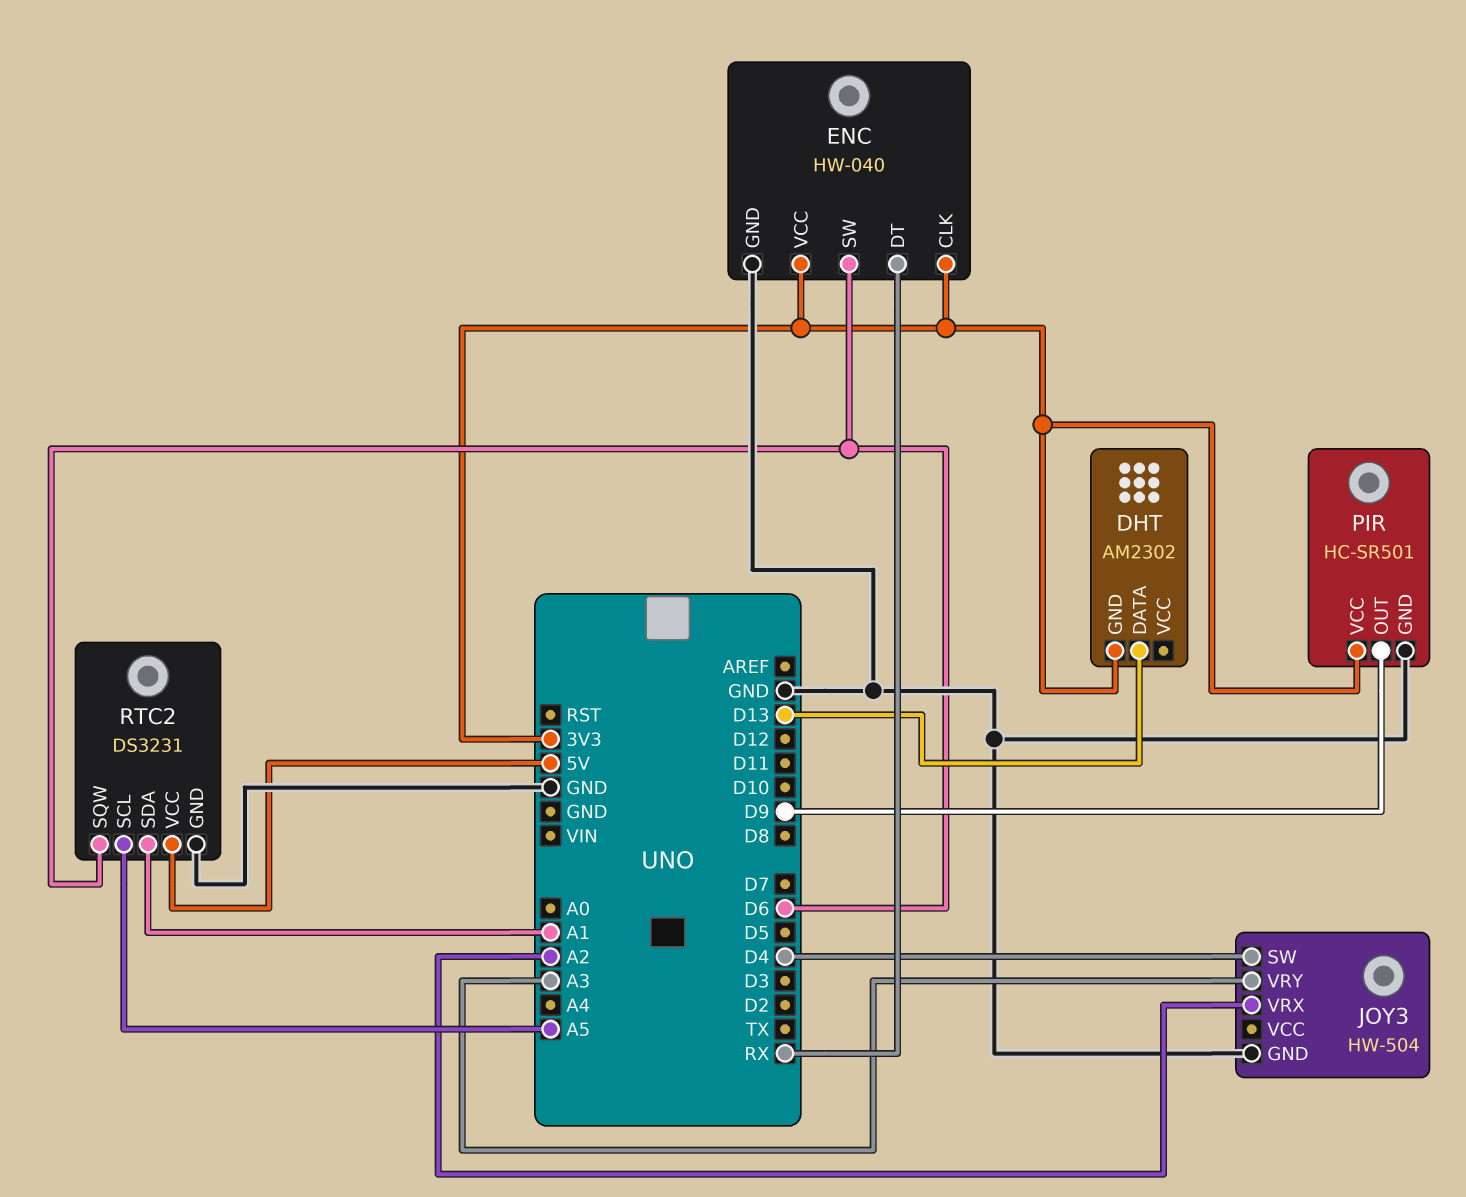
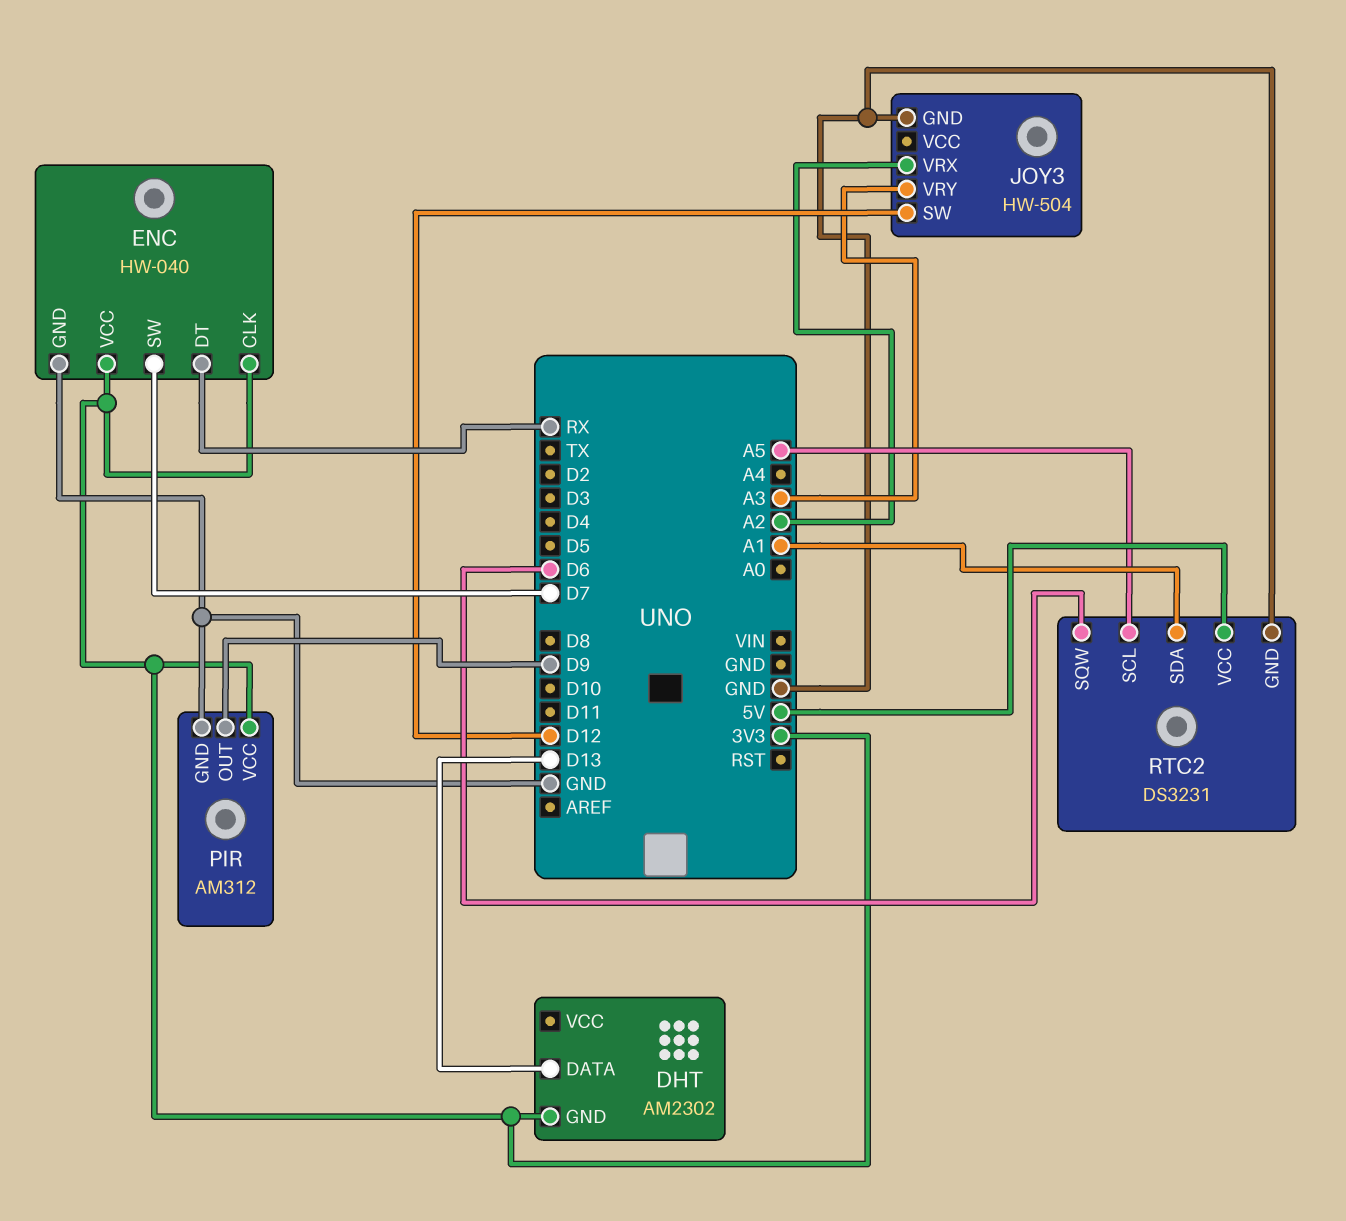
ENC pin SW: D6 -> D7
JOY3 pin SW: D4 -> D12
PIR: HC-SR501 -> AM312

